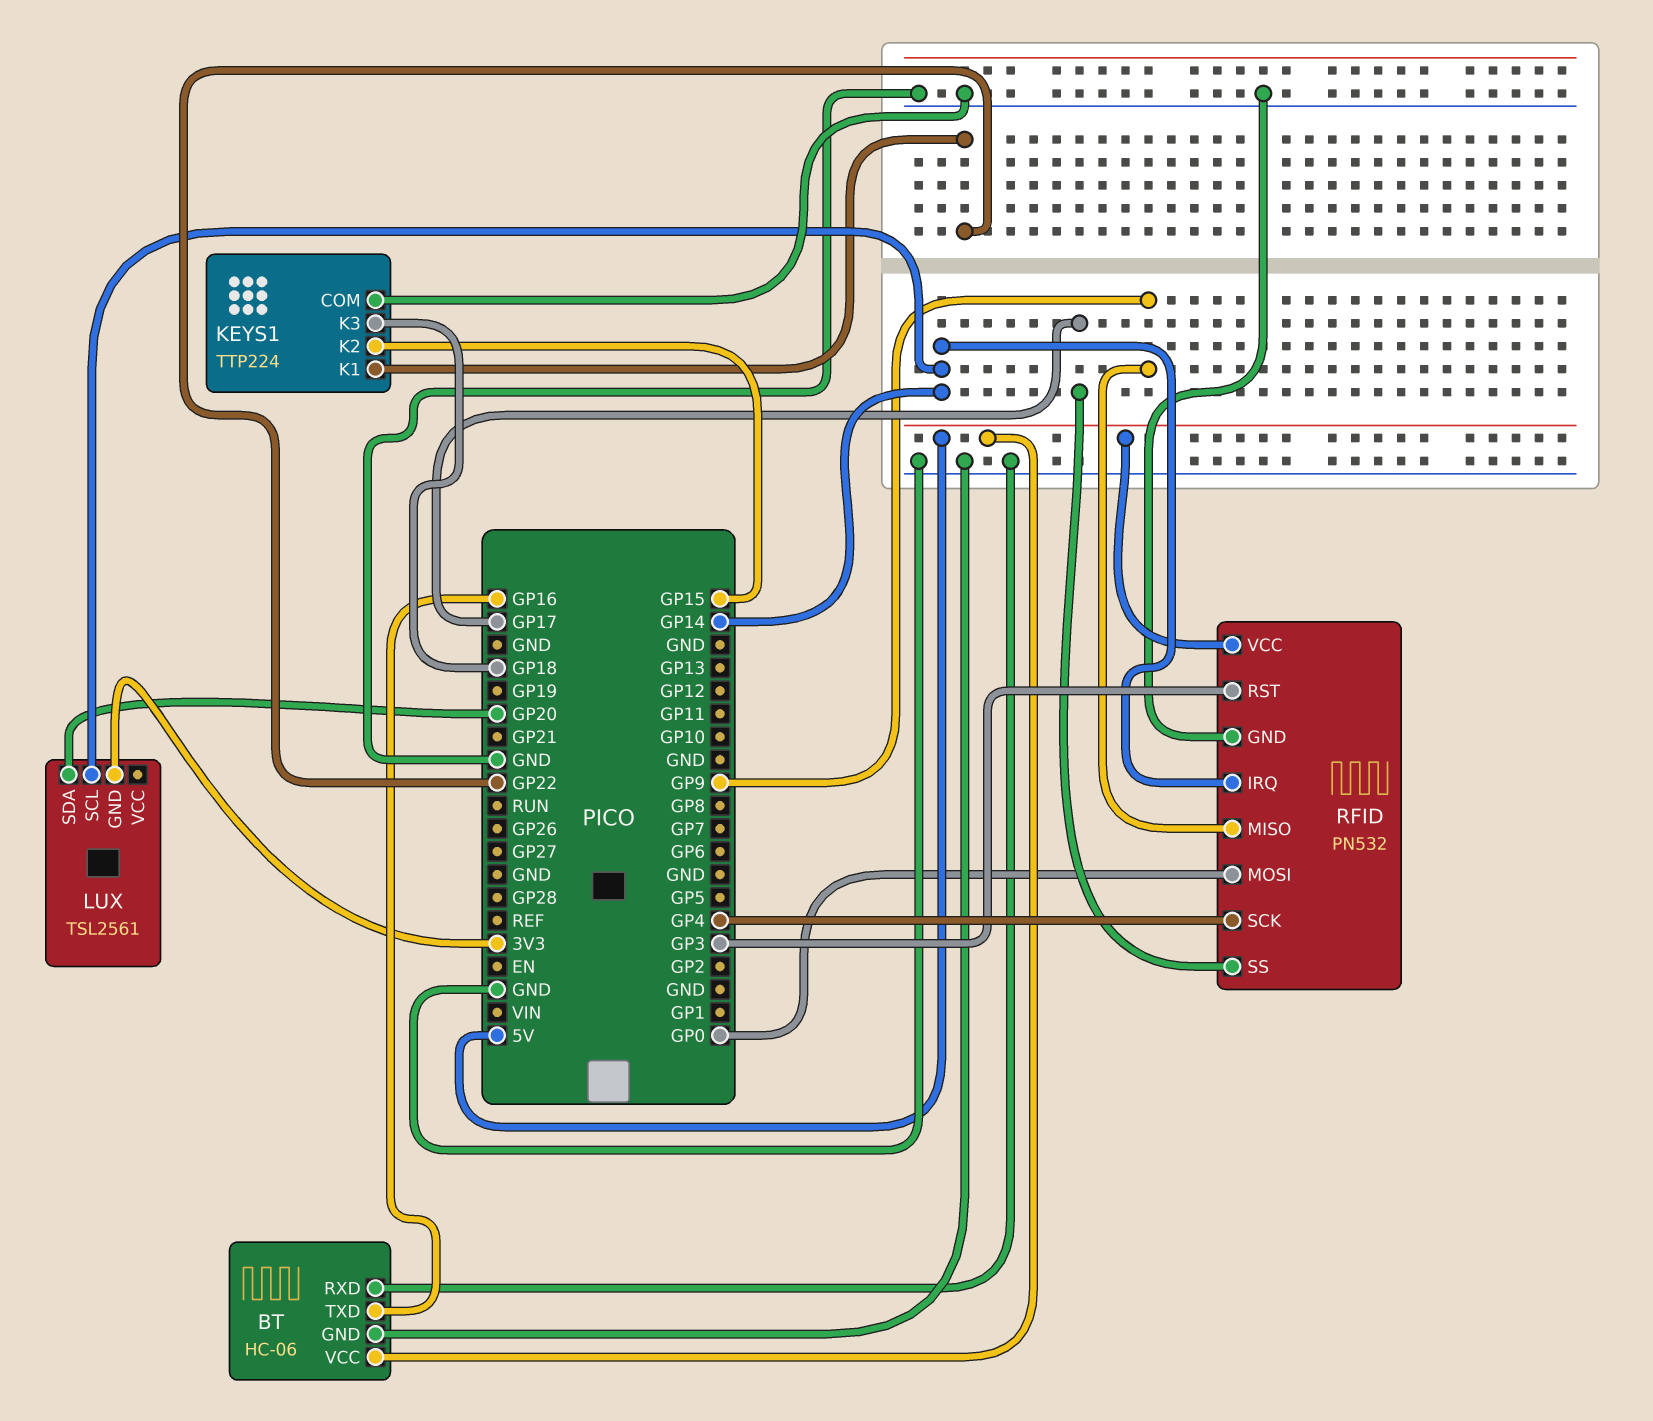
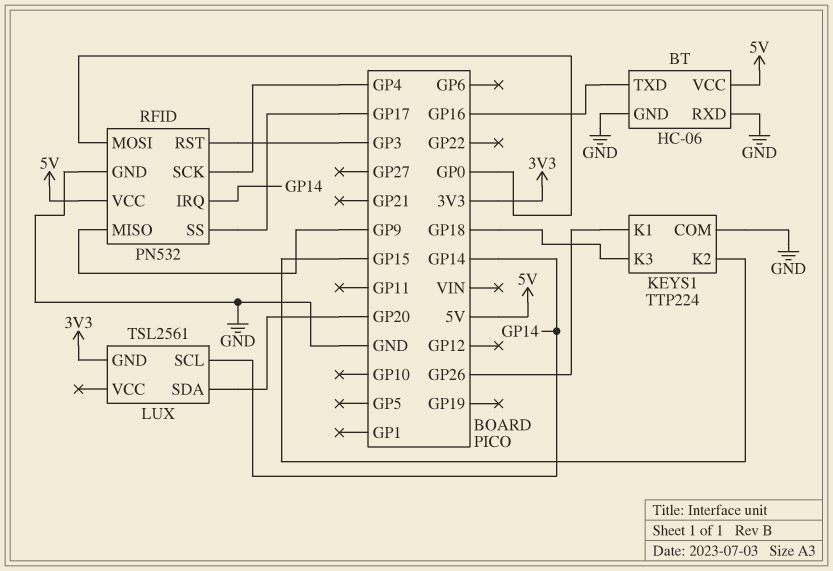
KEYS1 pin K1: GP22 -> GP26

